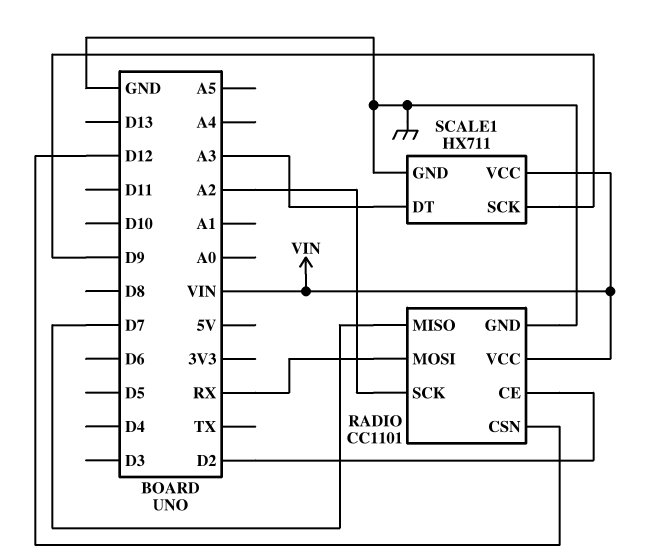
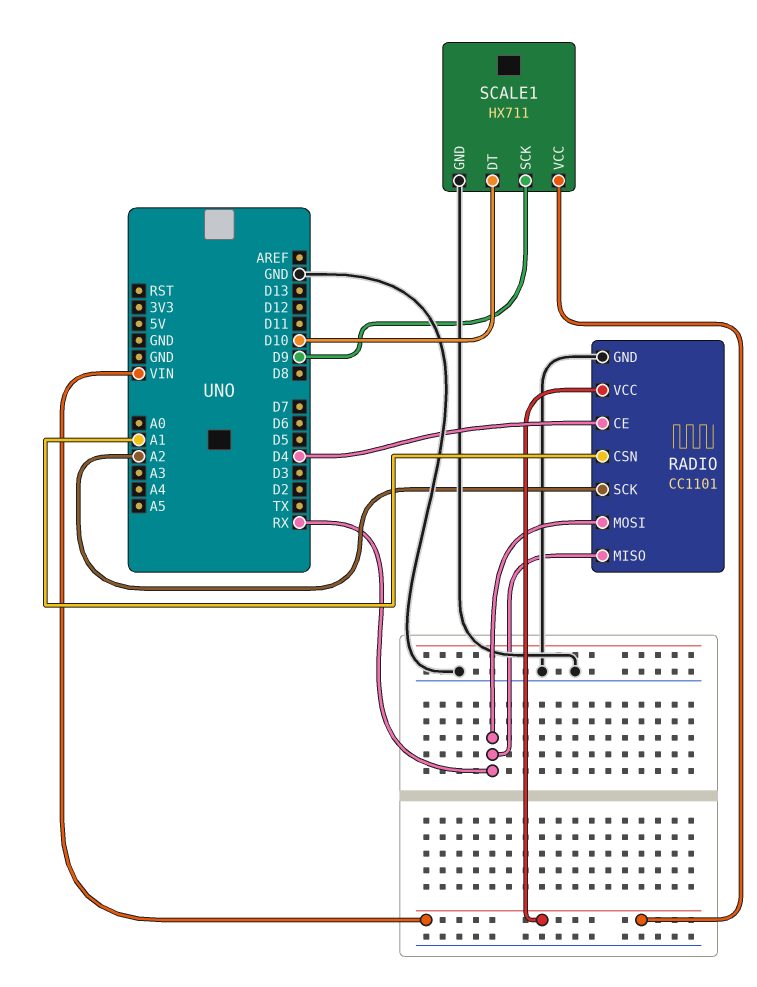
RADIO pin CE: D2 -> D4
RADIO pin CSN: D12 -> A1
RADIO pin MISO: D7 -> RX
SCALE1 pin DT: A3 -> D10

